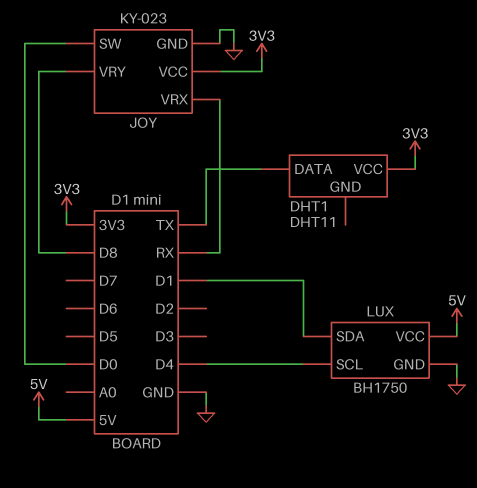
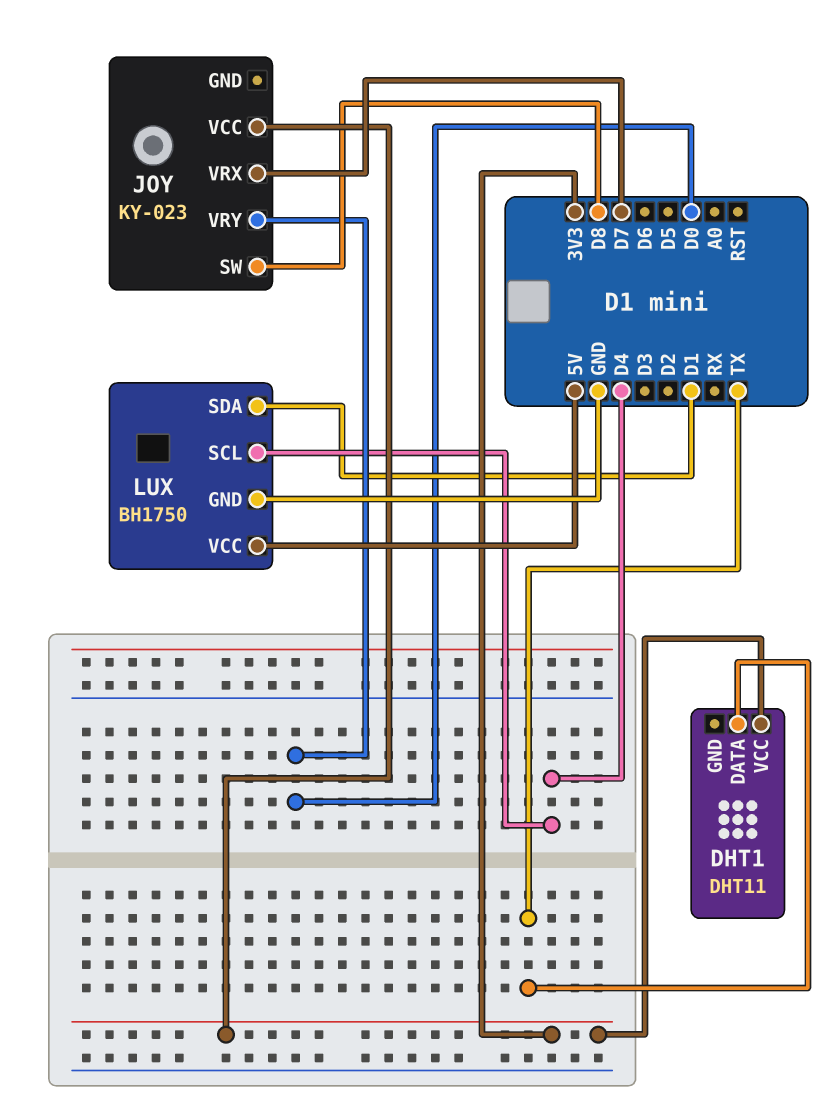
JOY pin GND: GND -> none
JOY pin SW: D0 -> D8
JOY pin VRX: RX -> D7
JOY pin VRY: D8 -> D0

